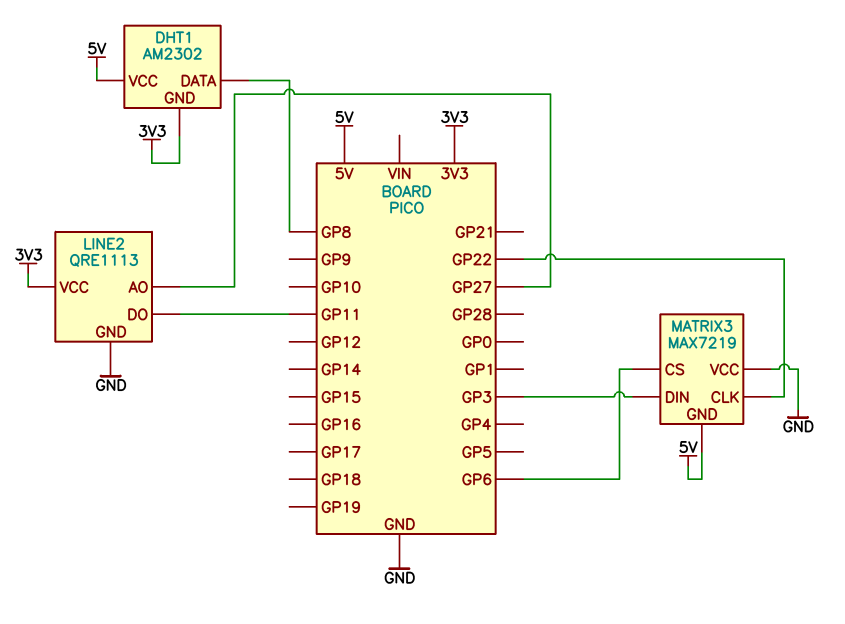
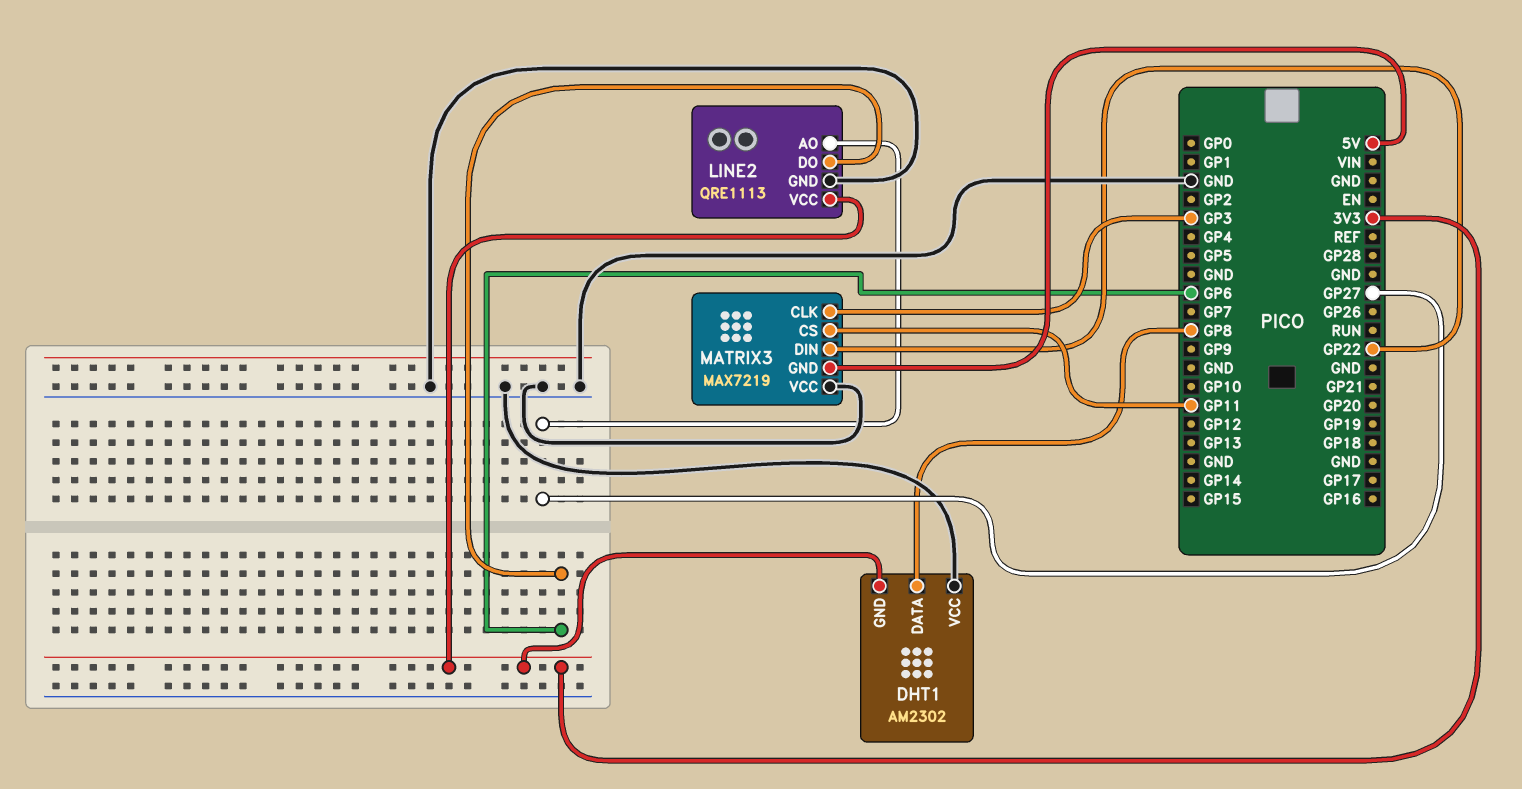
DHT1 pin VCC: 5V -> GND
LINE2 pin DO: GP11 -> GP6
MATRIX3 pin CLK: GP22 -> GP3
MATRIX3 pin CS: GP6 -> GP11
MATRIX3 pin DIN: GP3 -> GP22

